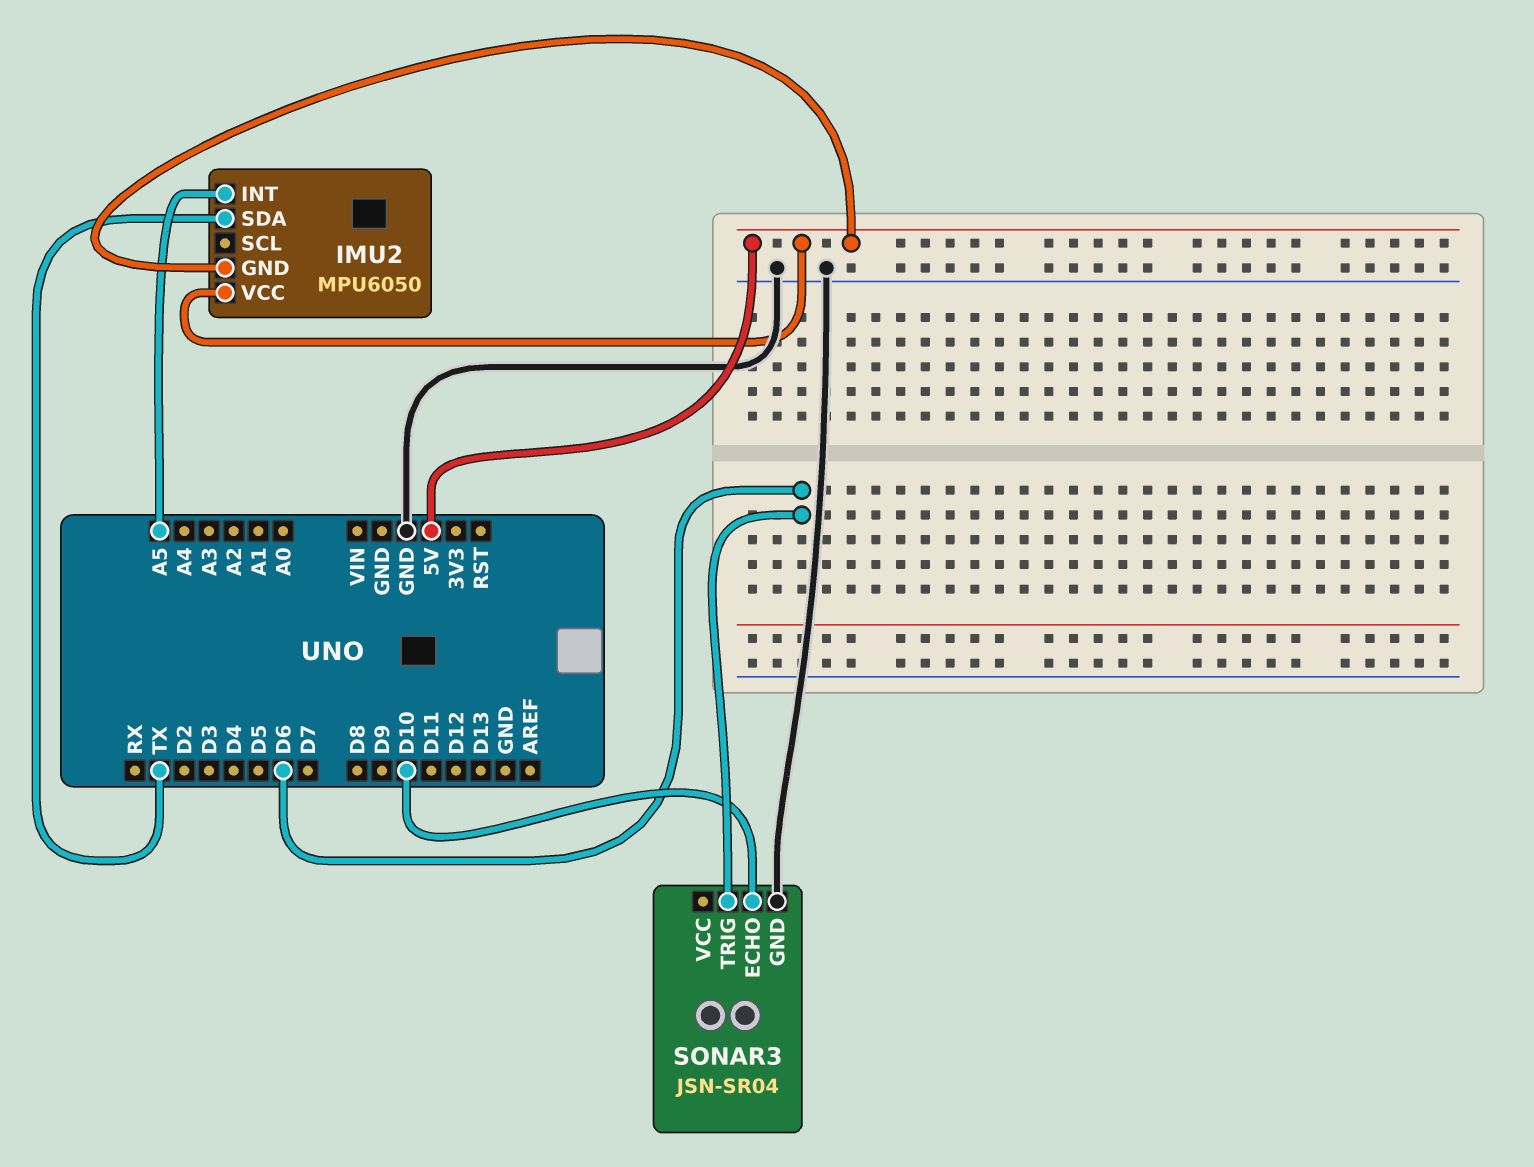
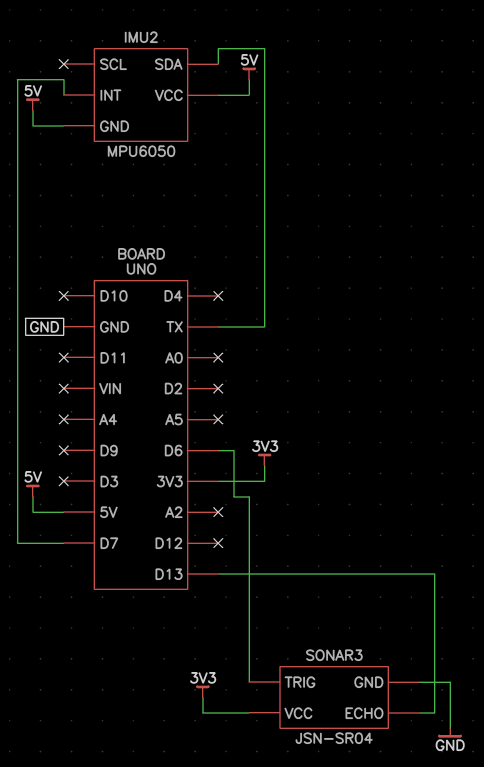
IMU2 pin INT: A5 -> D7
SONAR3 pin ECHO: D10 -> D13
SONAR3 pin VCC: none -> 3V3

